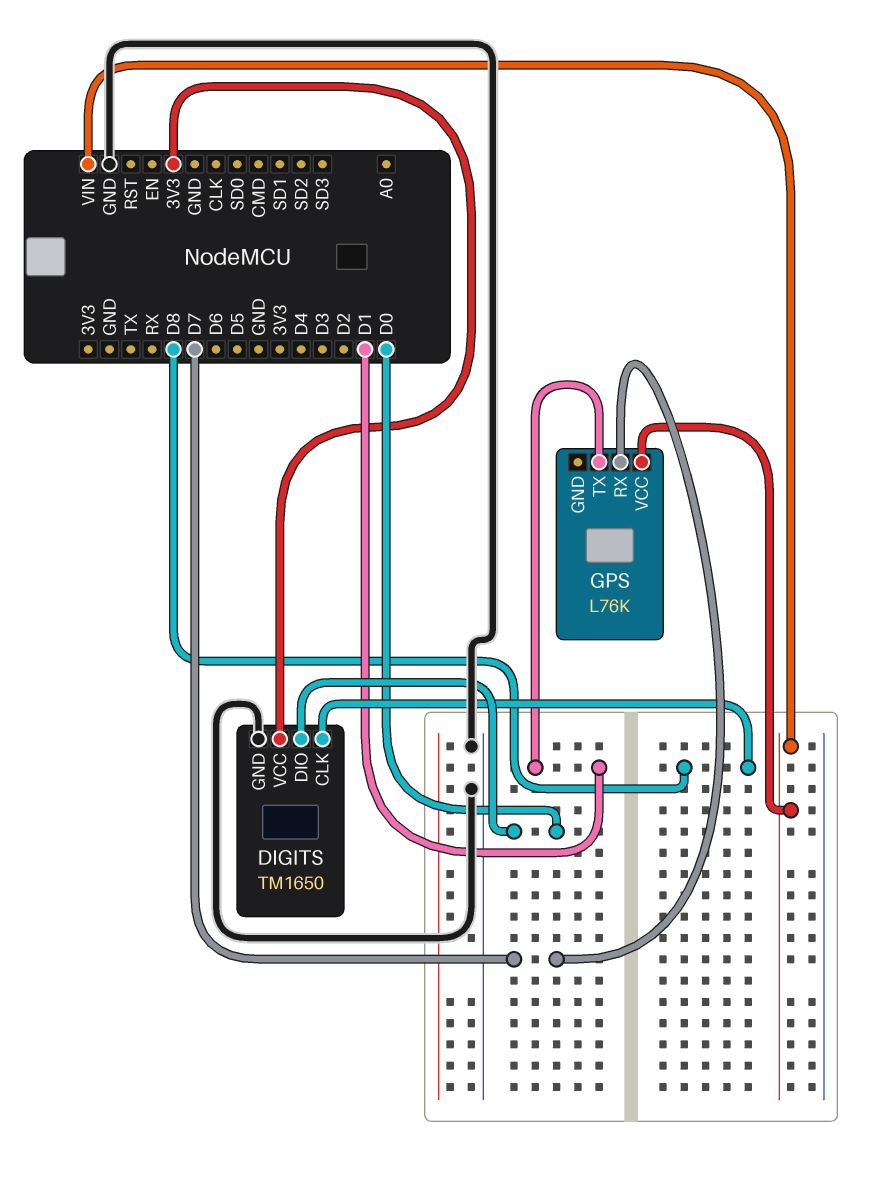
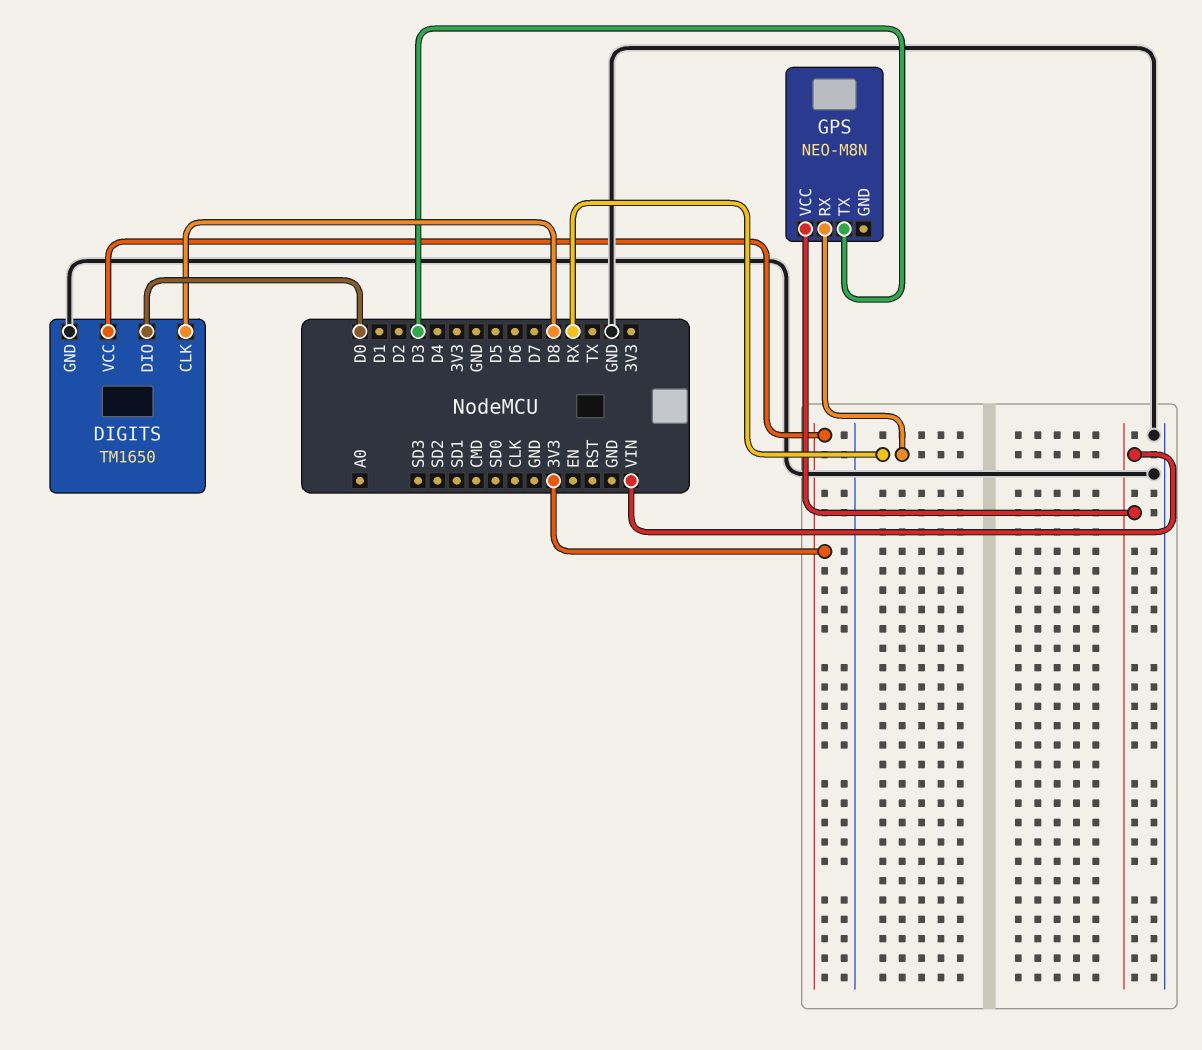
GPS: L76K -> NEO-M8N
GPS pin RX: D7 -> RX
GPS pin TX: D1 -> D3

